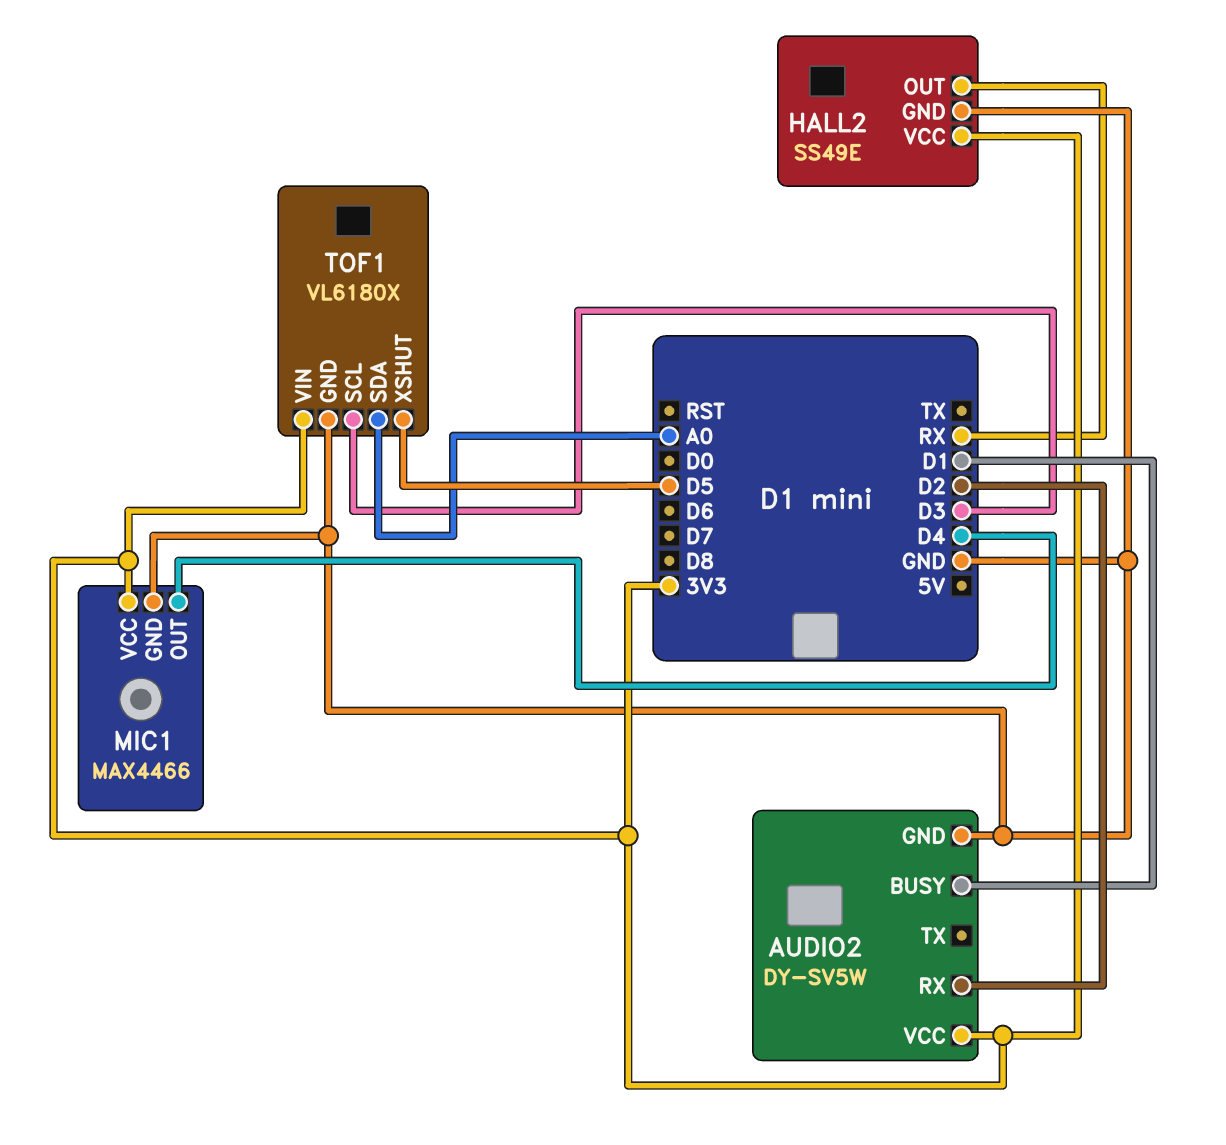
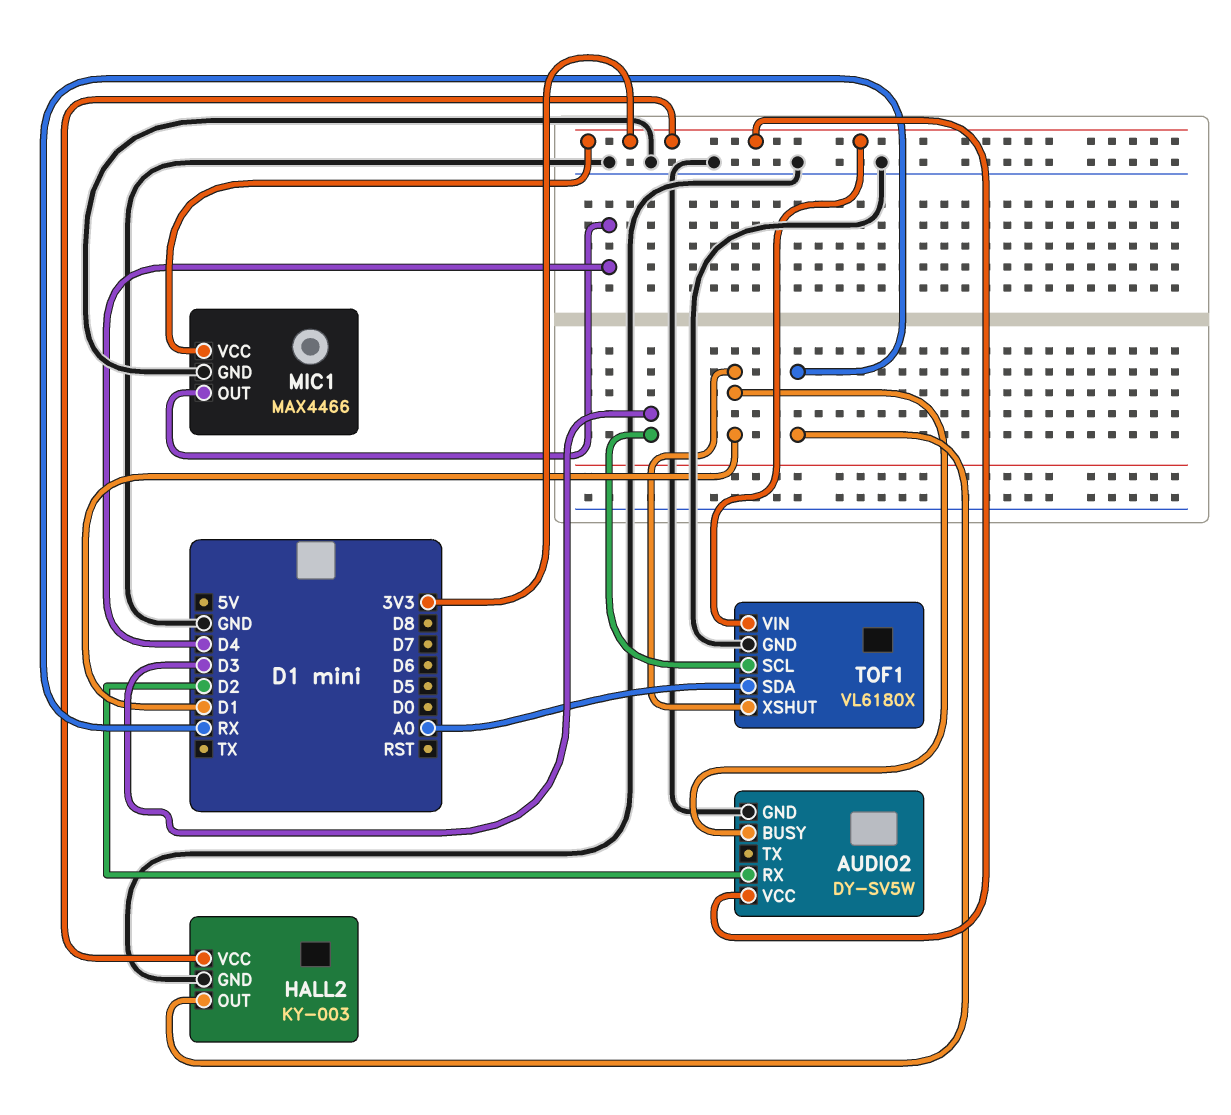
HALL2: SS49E -> KY-003
TOF1 pin XSHUT: D5 -> D1

